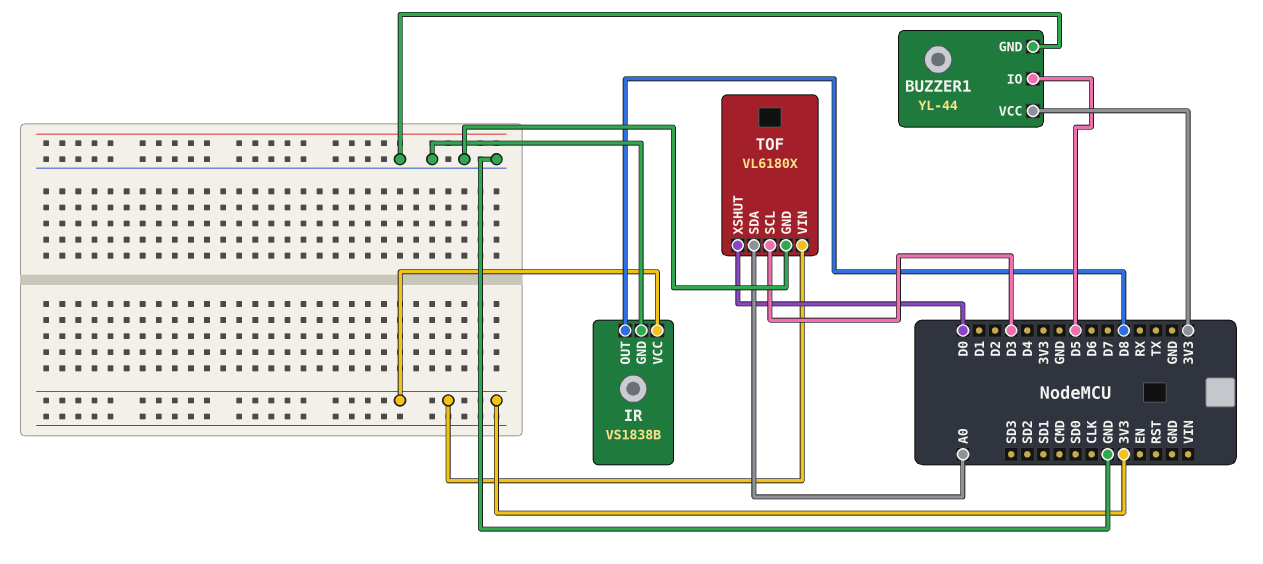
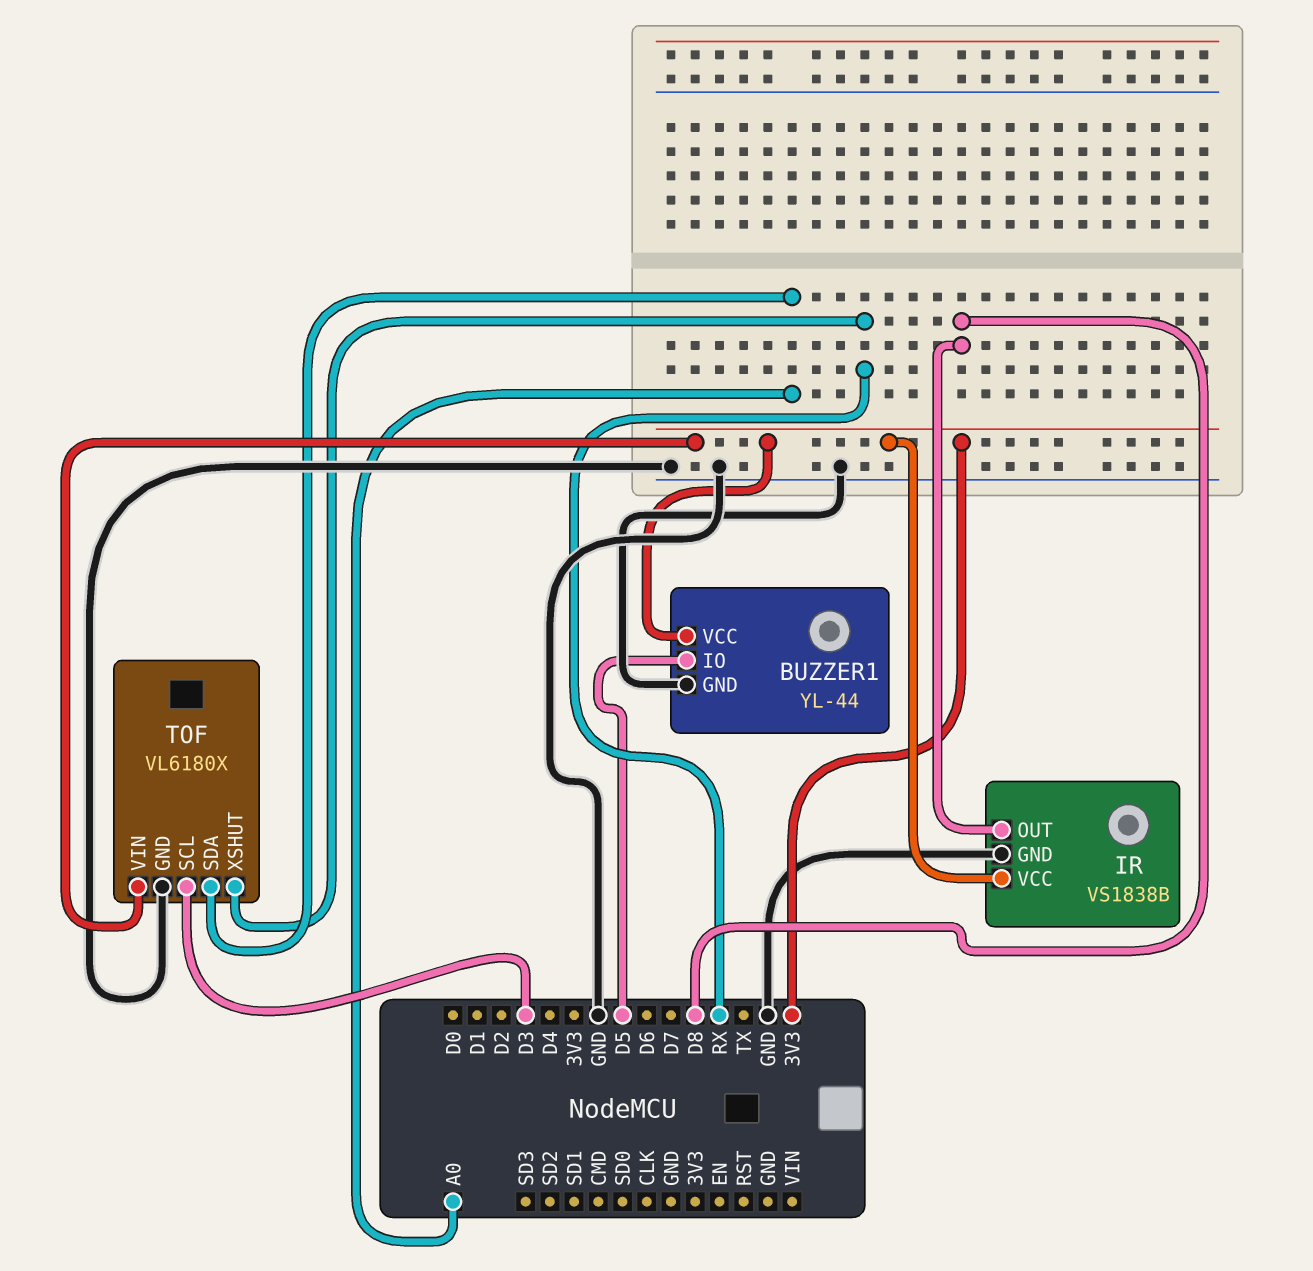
TOF pin XSHUT: D0 -> RX

